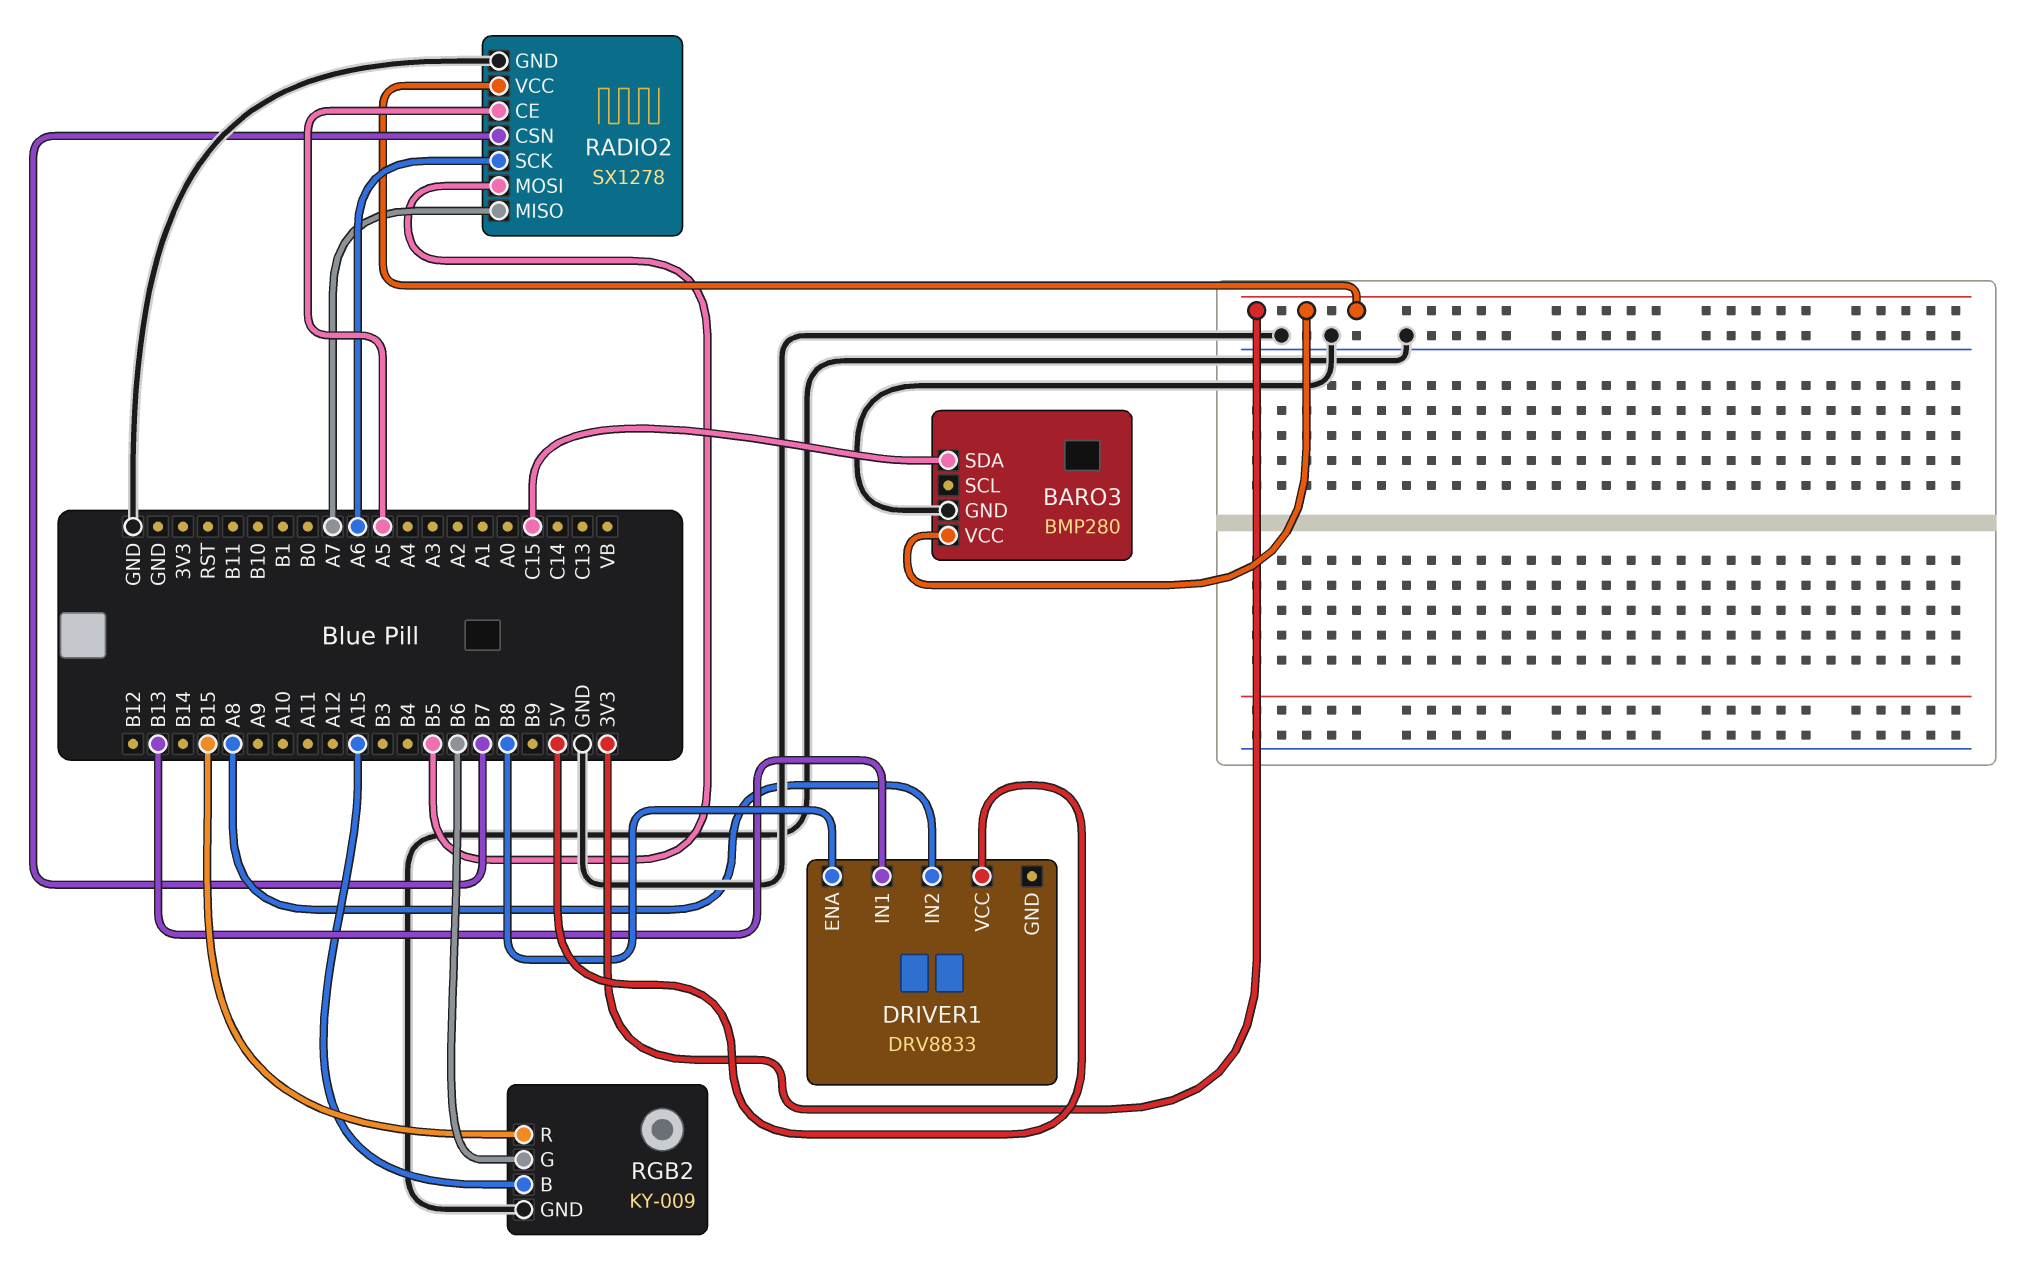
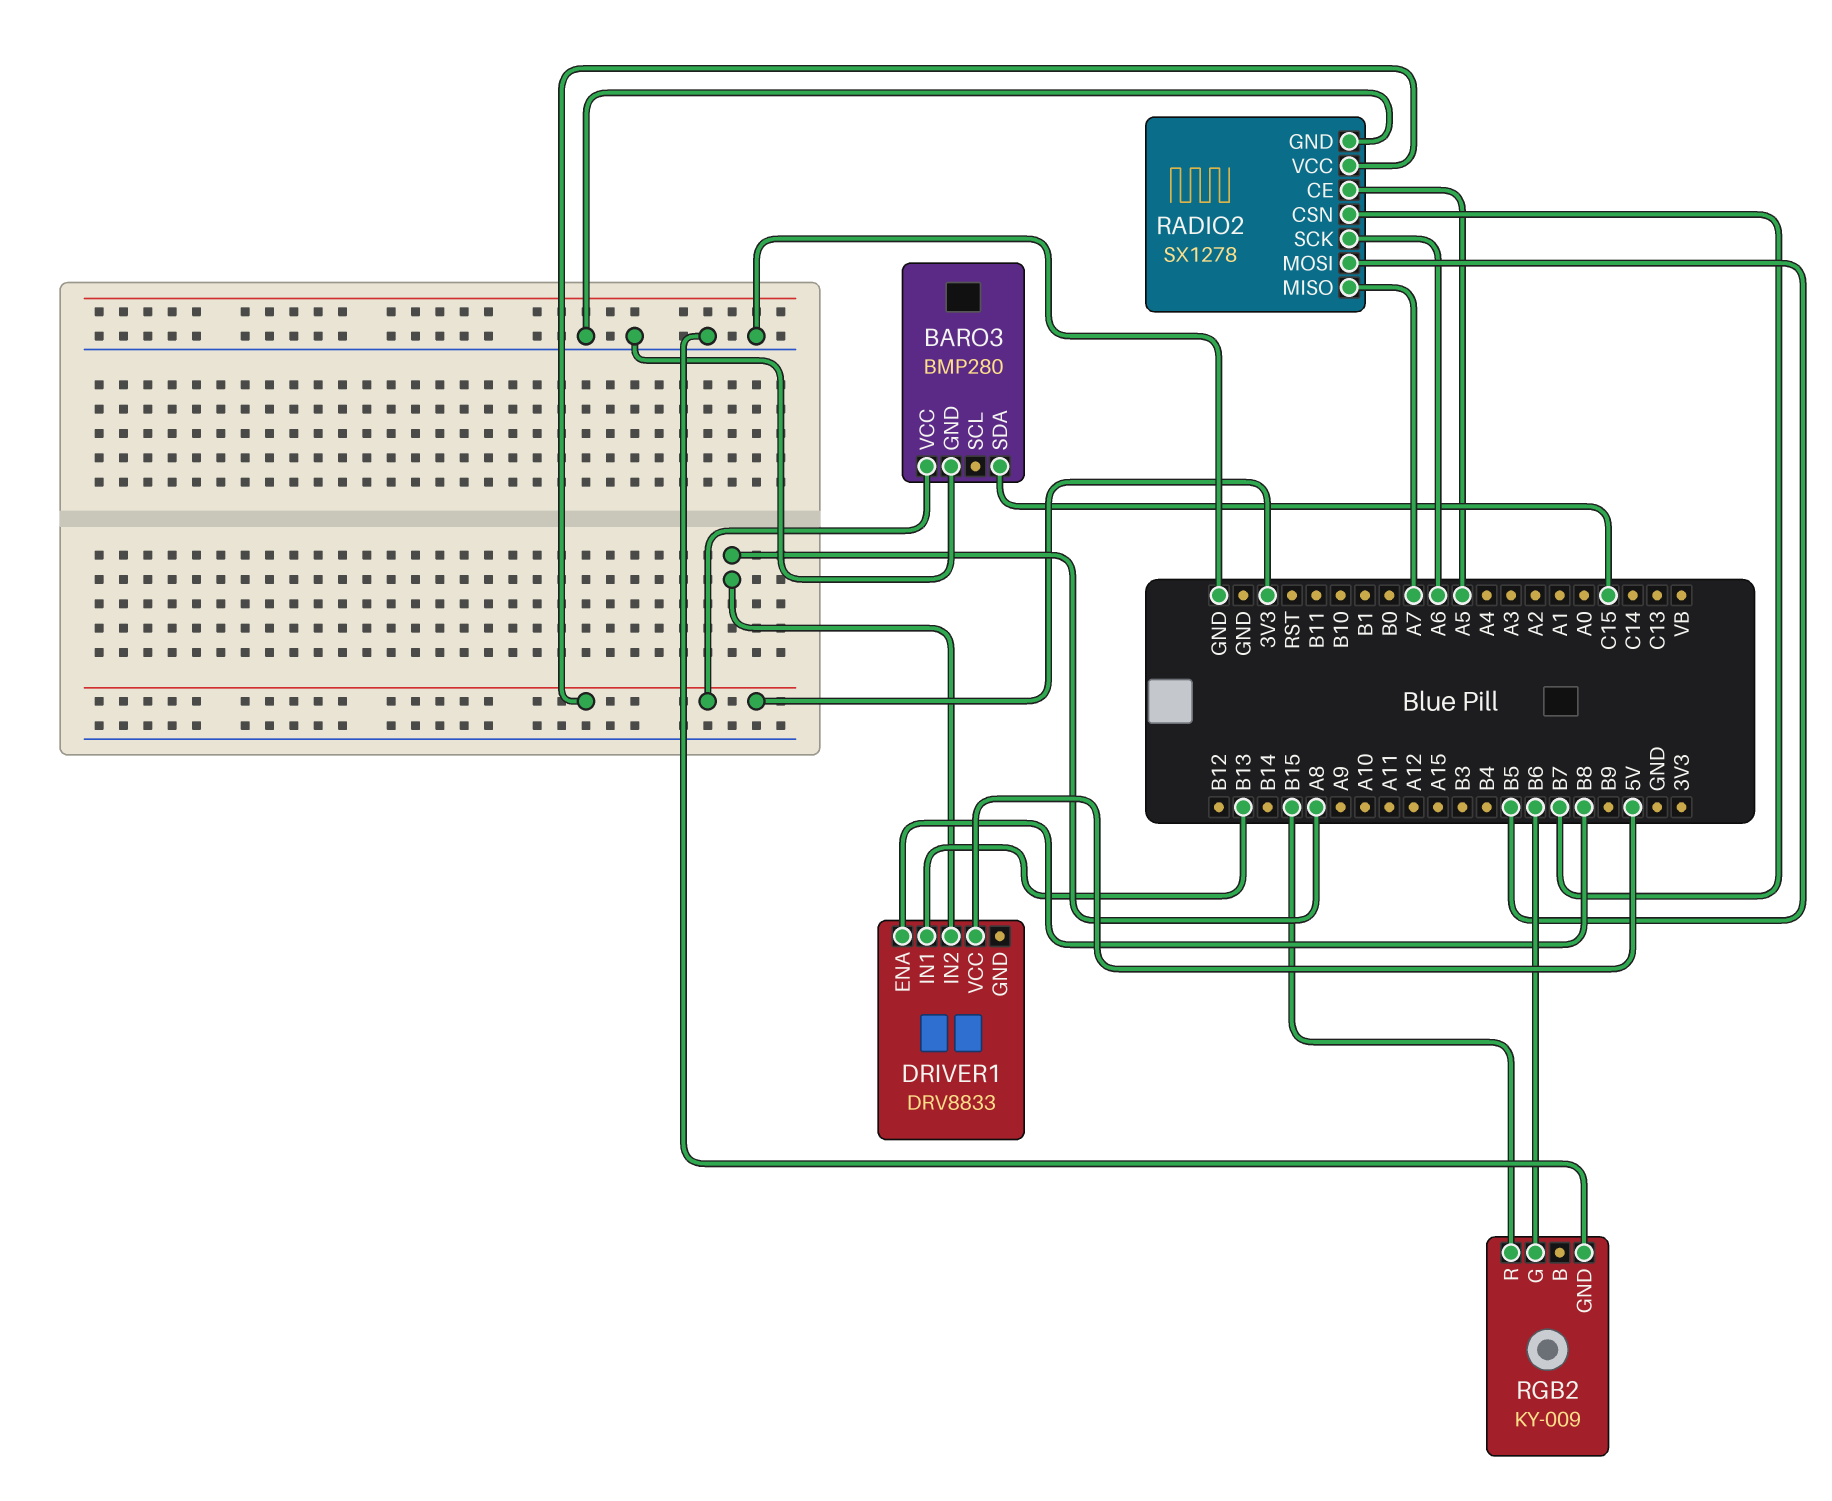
RGB2 pin B: A15 -> none

